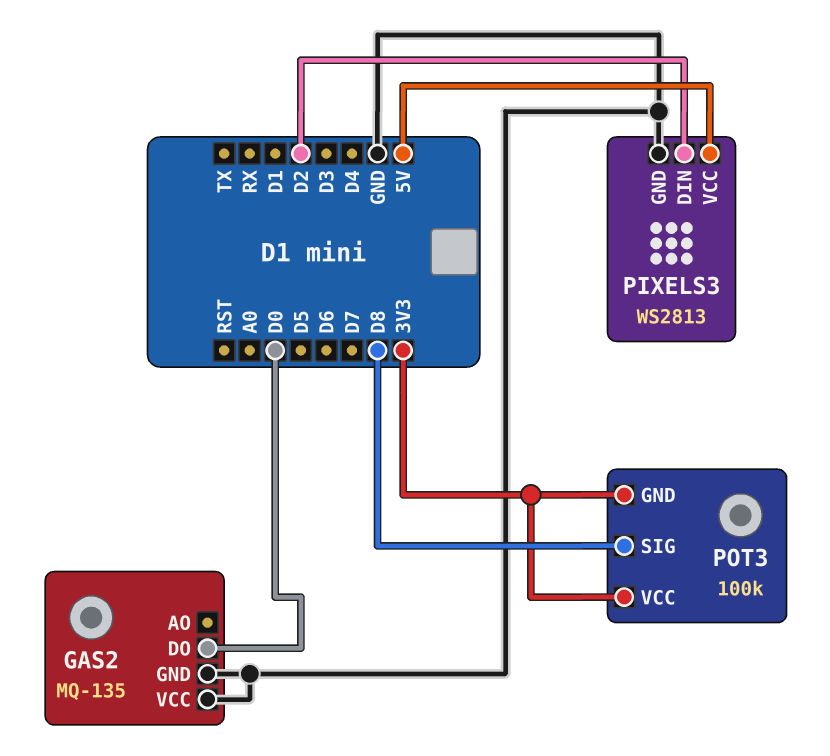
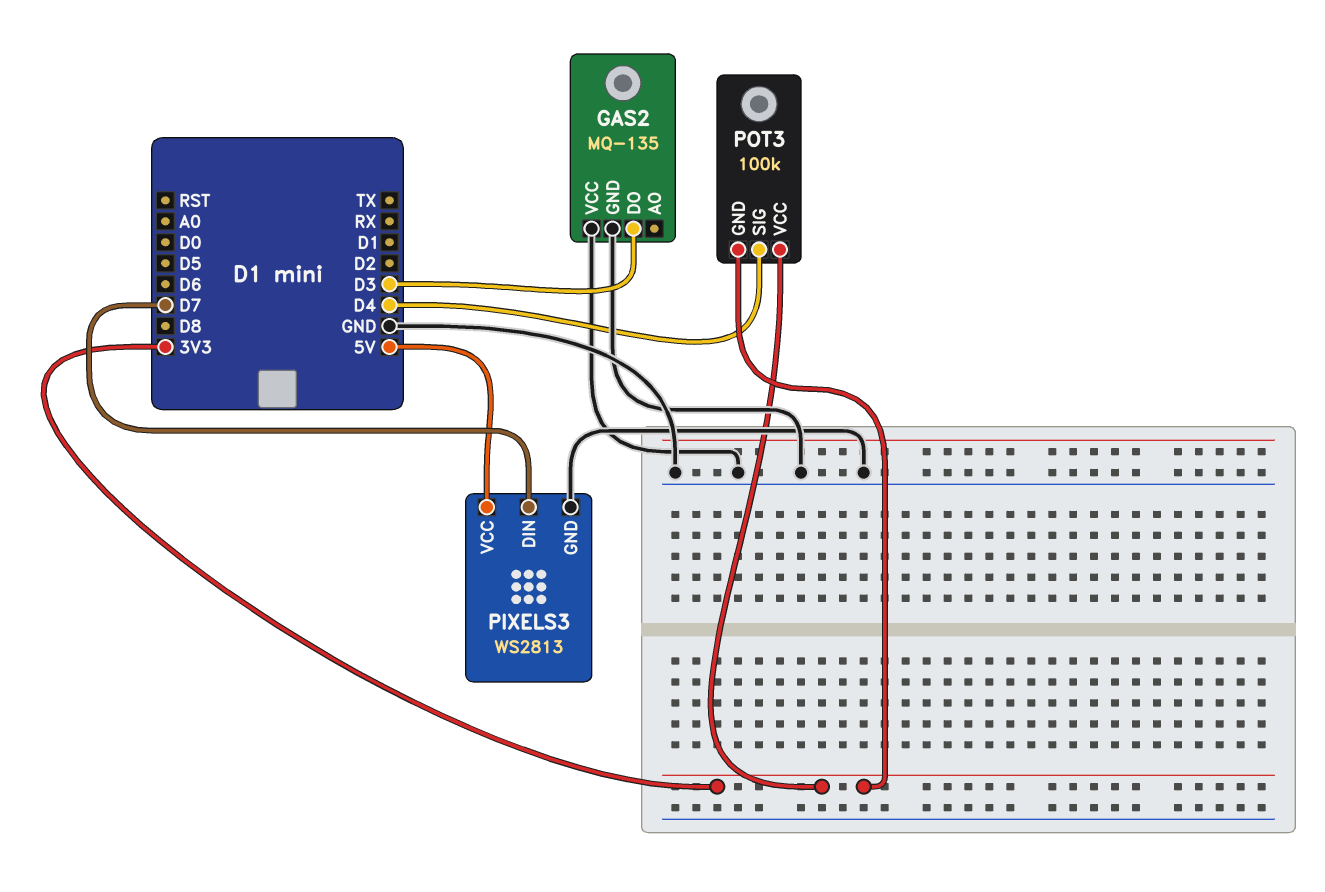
GAS2 pin DO: D0 -> D3
PIXELS3 pin DIN: D2 -> D7
POT3 pin SIG: D8 -> D4

